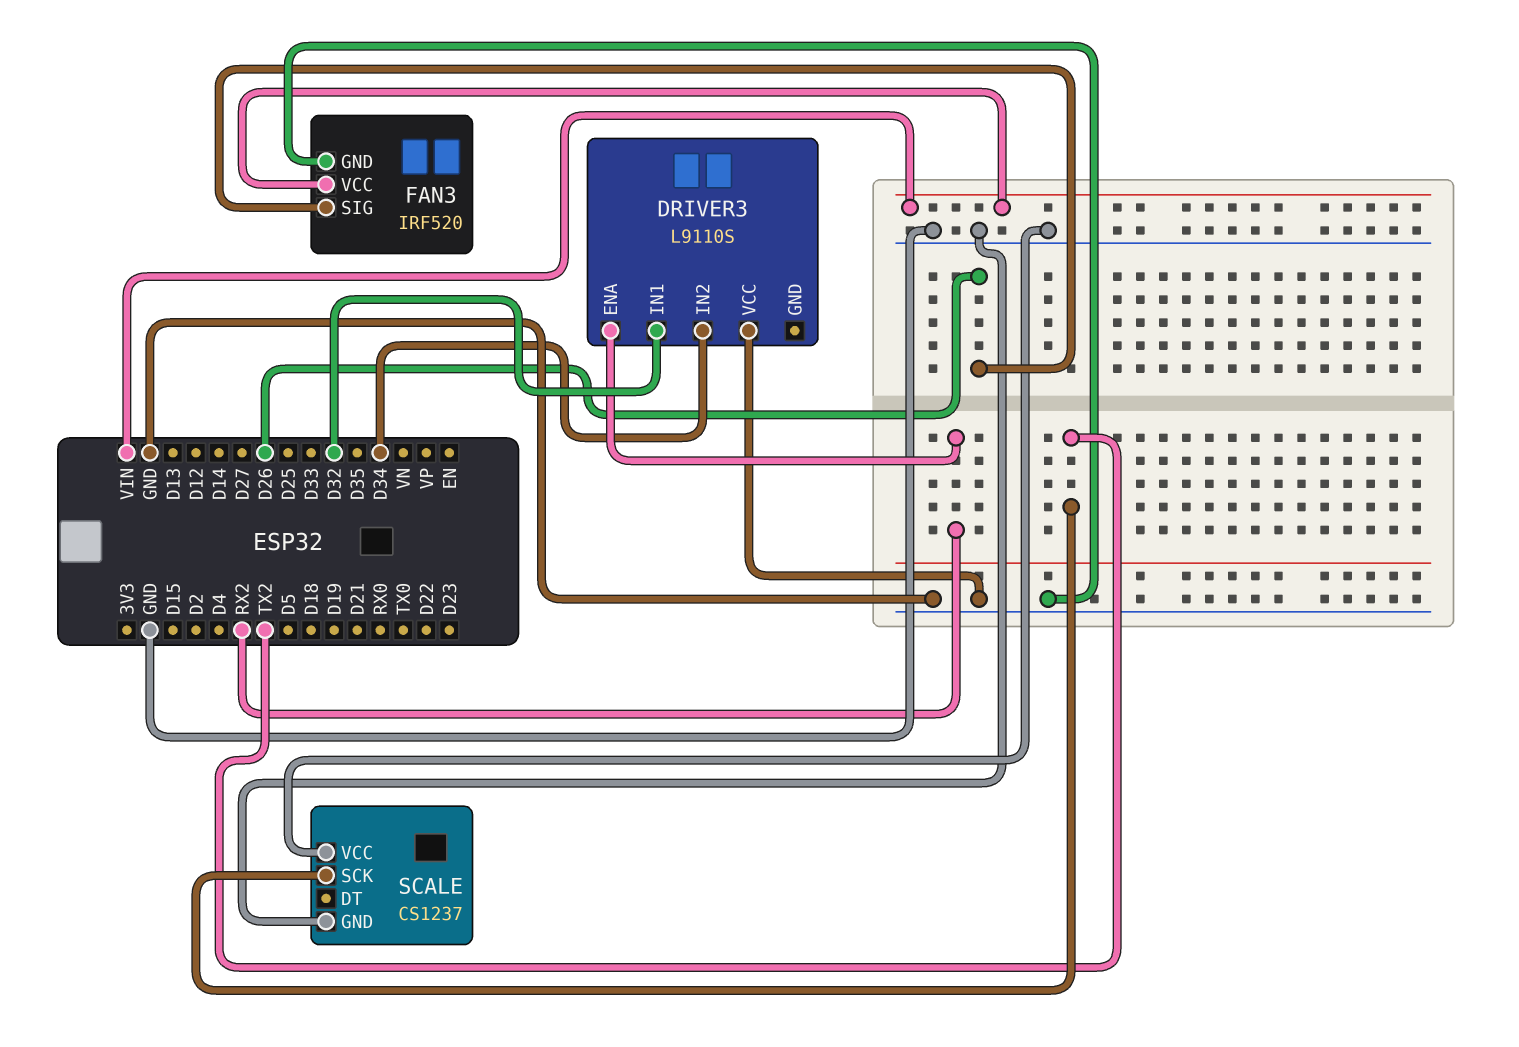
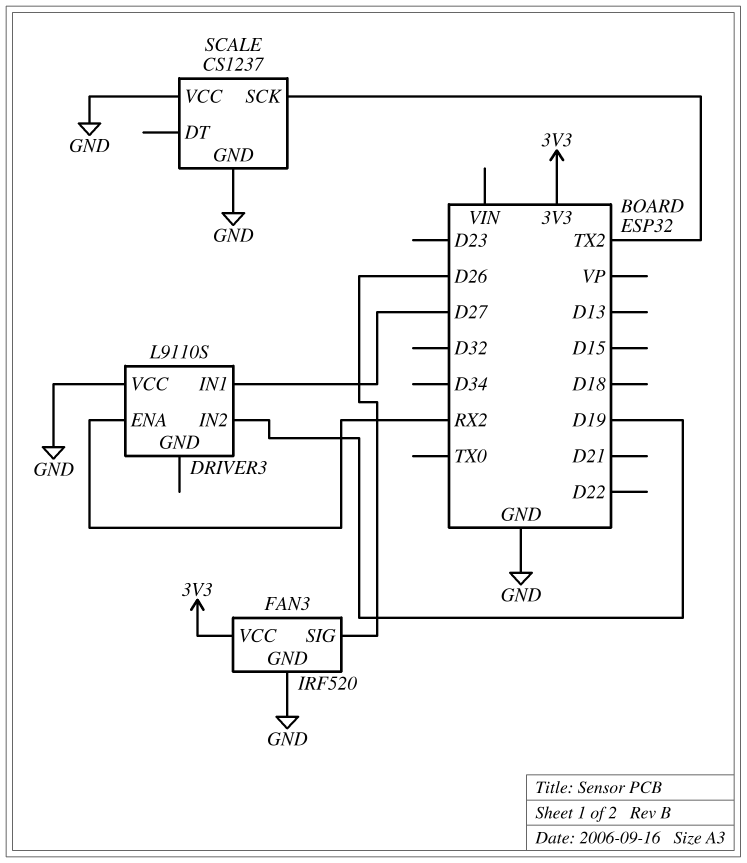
DRIVER3 pin IN1: D32 -> D27
DRIVER3 pin IN2: D34 -> D19
FAN3 pin VCC: VIN -> 3V3

